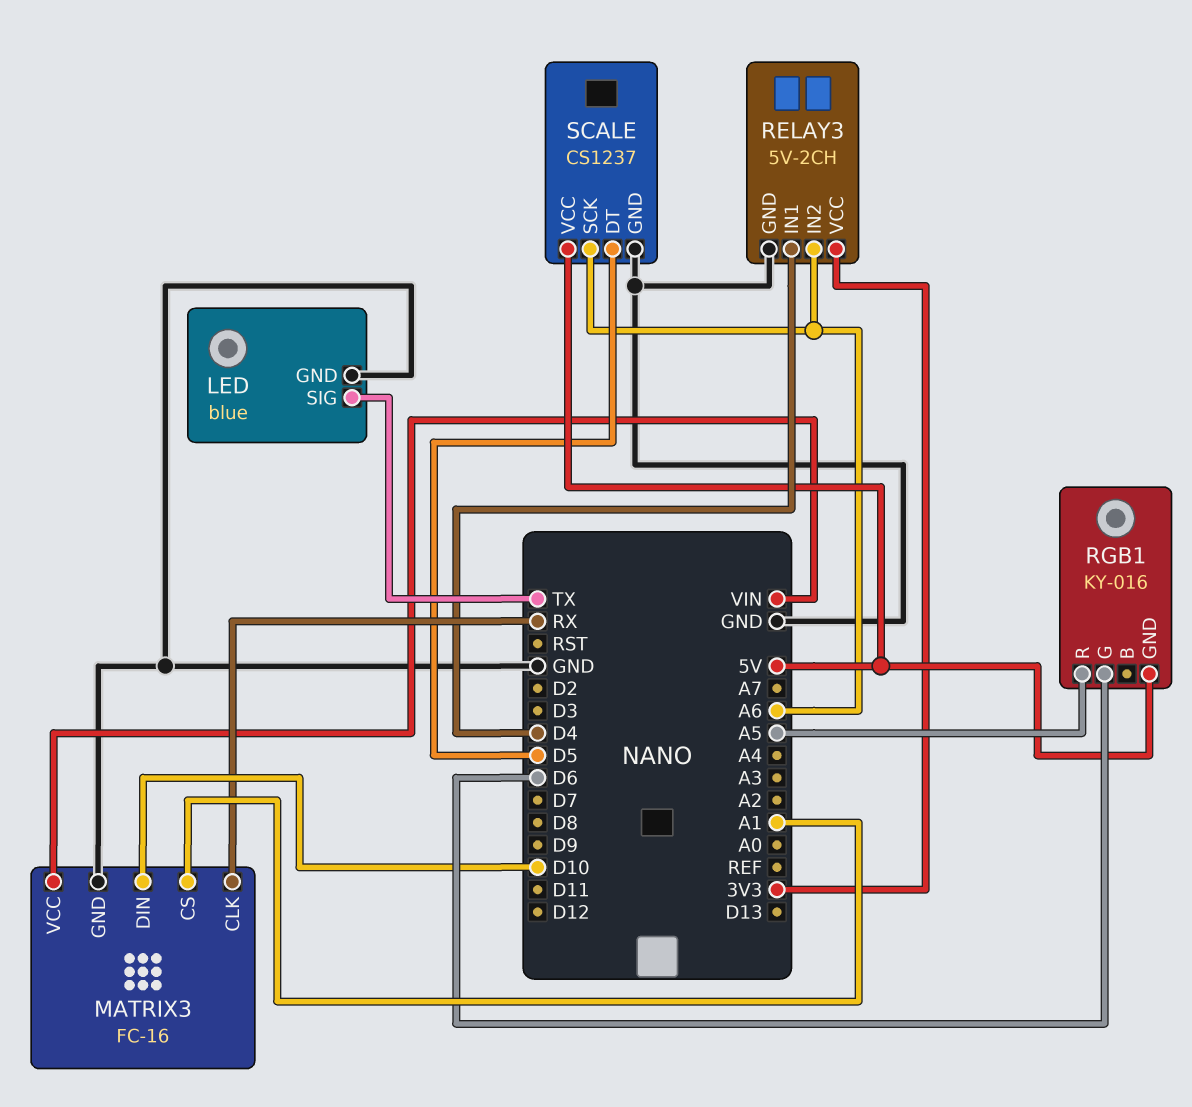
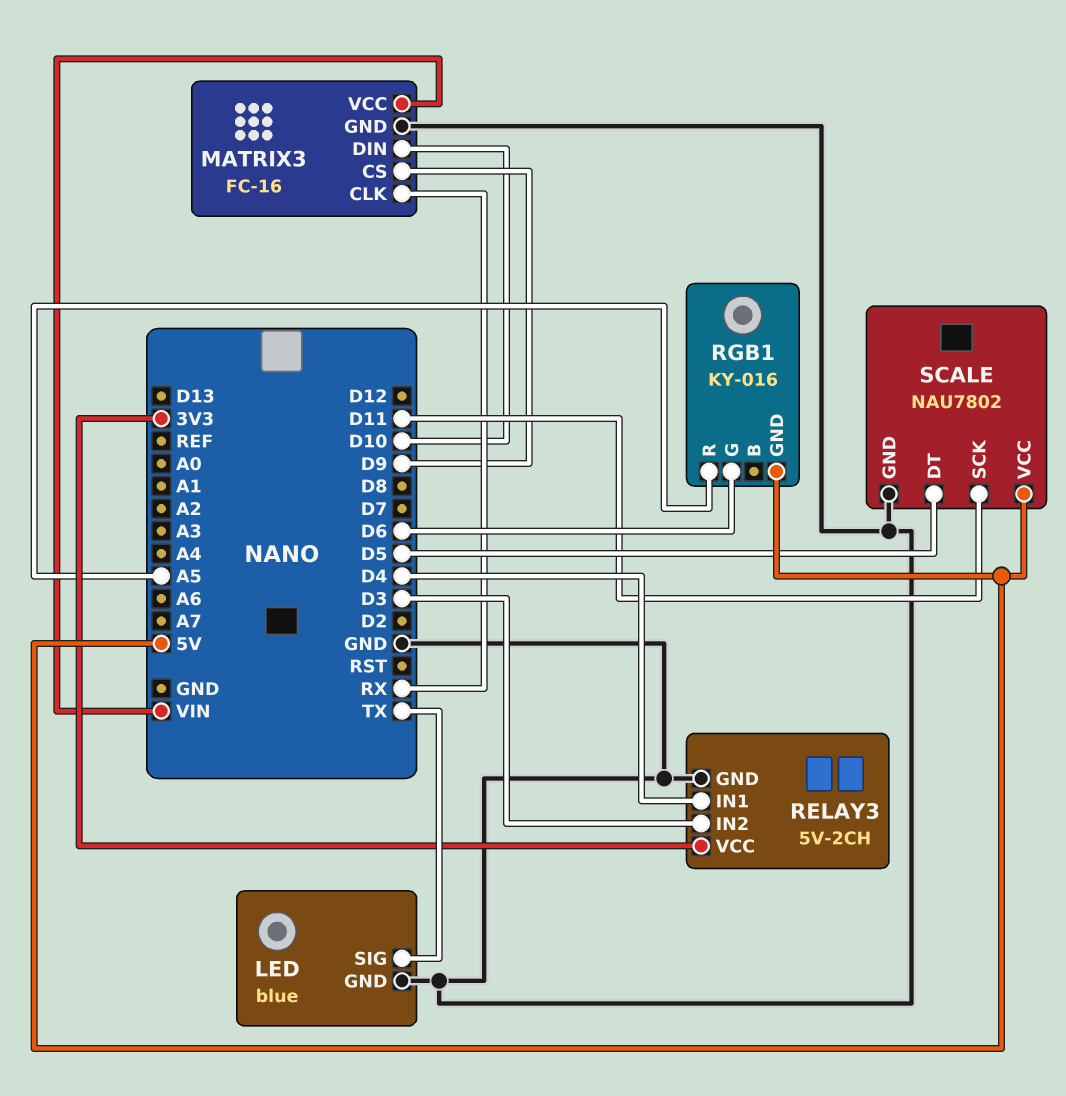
MATRIX3 pin CS: A1 -> D9
RELAY3 pin IN2: A6 -> D3
SCALE: CS1237 -> NAU7802
SCALE pin SCK: A6 -> D11

